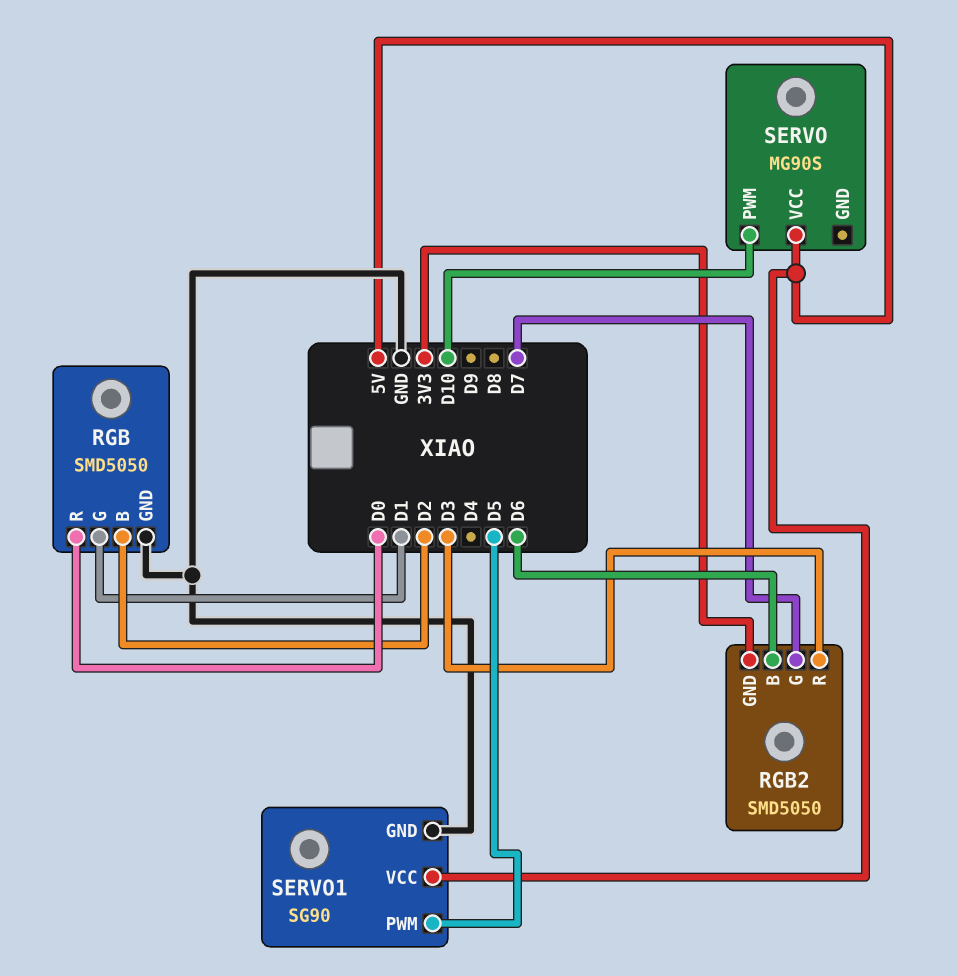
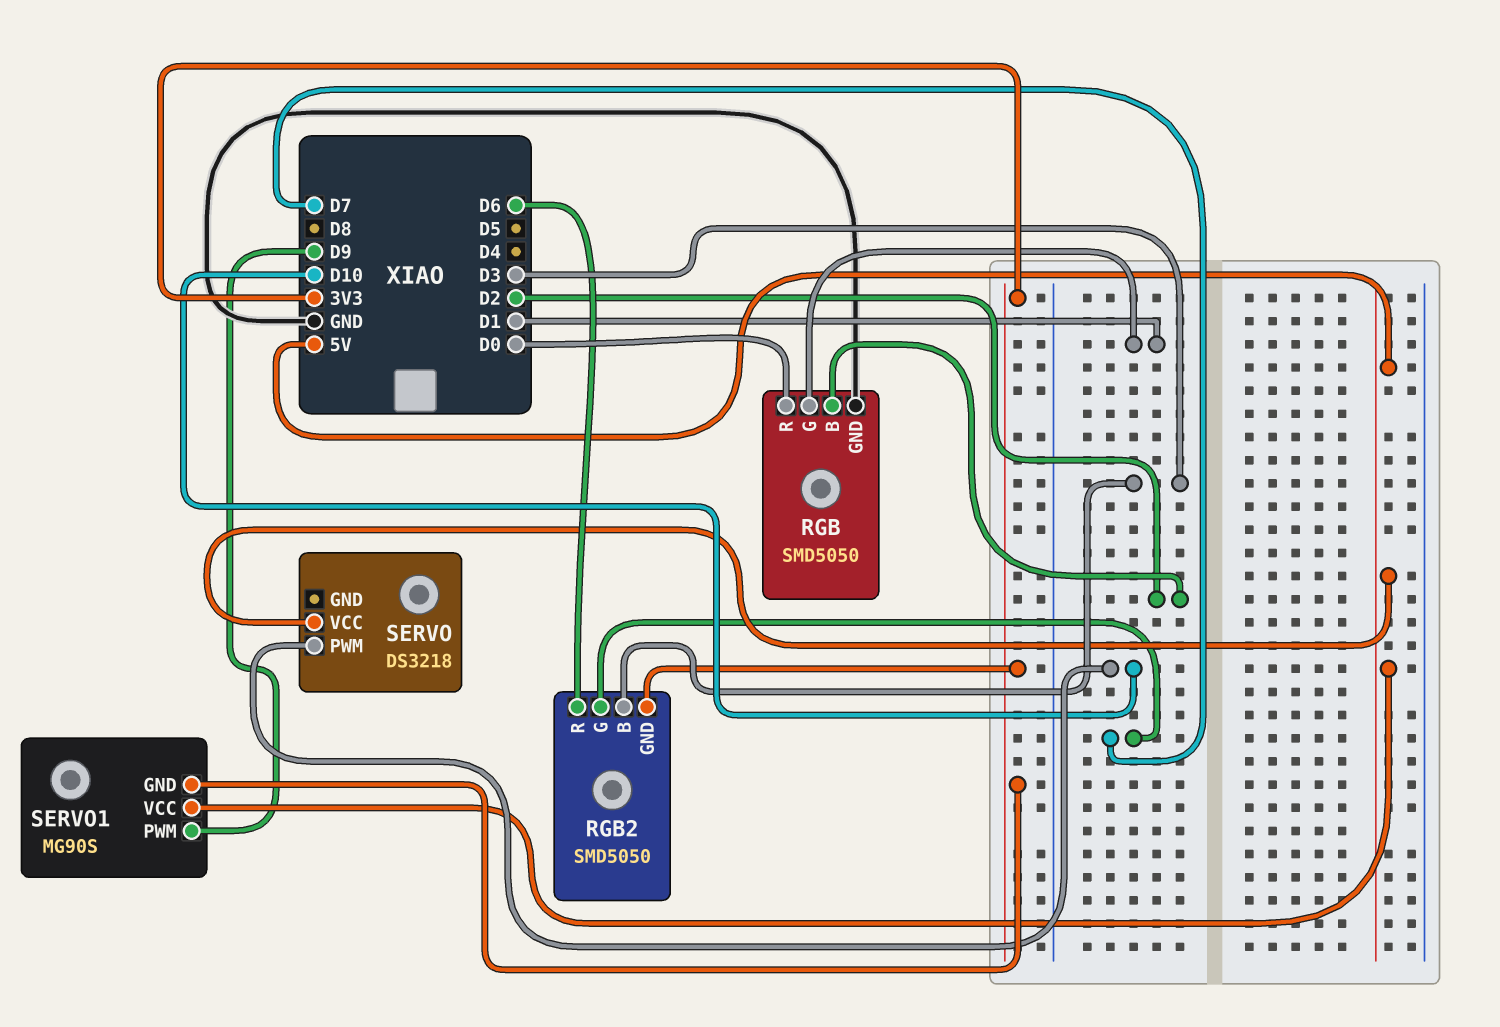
RGB2 pin B: D6 -> D3
RGB2 pin R: D3 -> D6
SERVO: MG90S -> DS3218
SERVO1: SG90 -> MG90S
SERVO1 pin GND: GND -> 3V3
SERVO1 pin PWM: D5 -> D9

